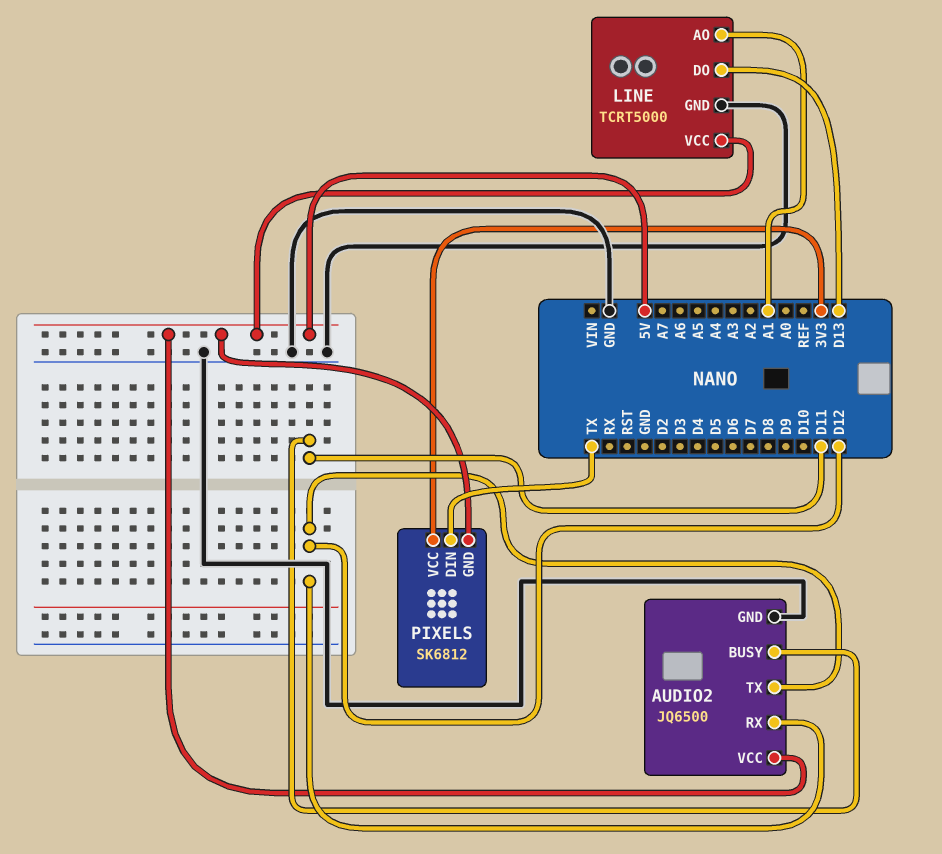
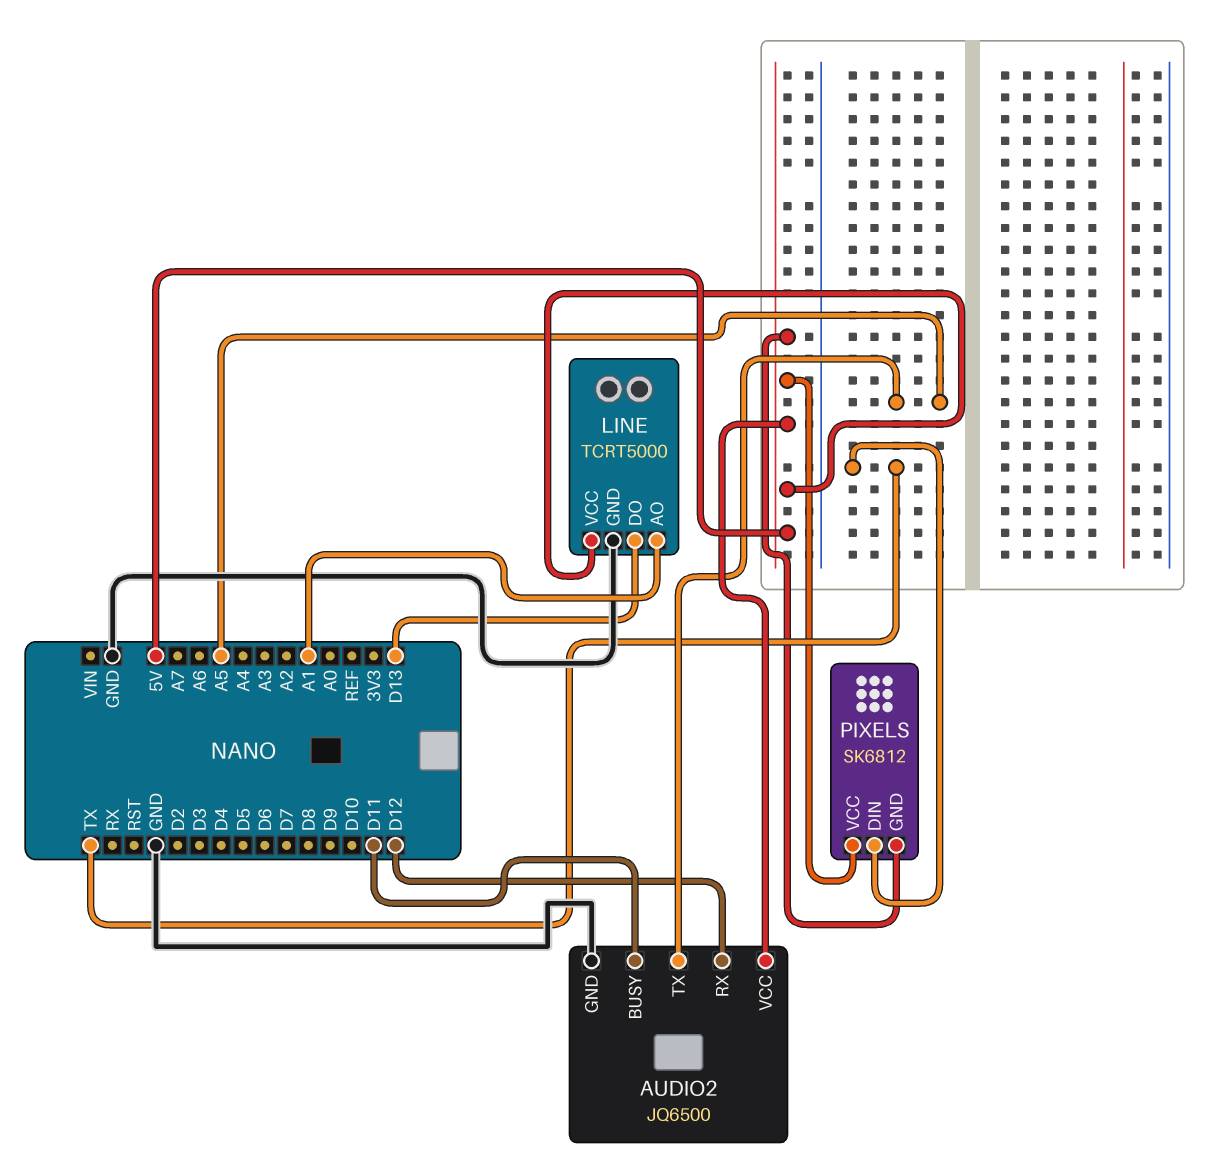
AUDIO2 pin TX: D12 -> A5
PIXELS pin VCC: 3V3 -> 5V

